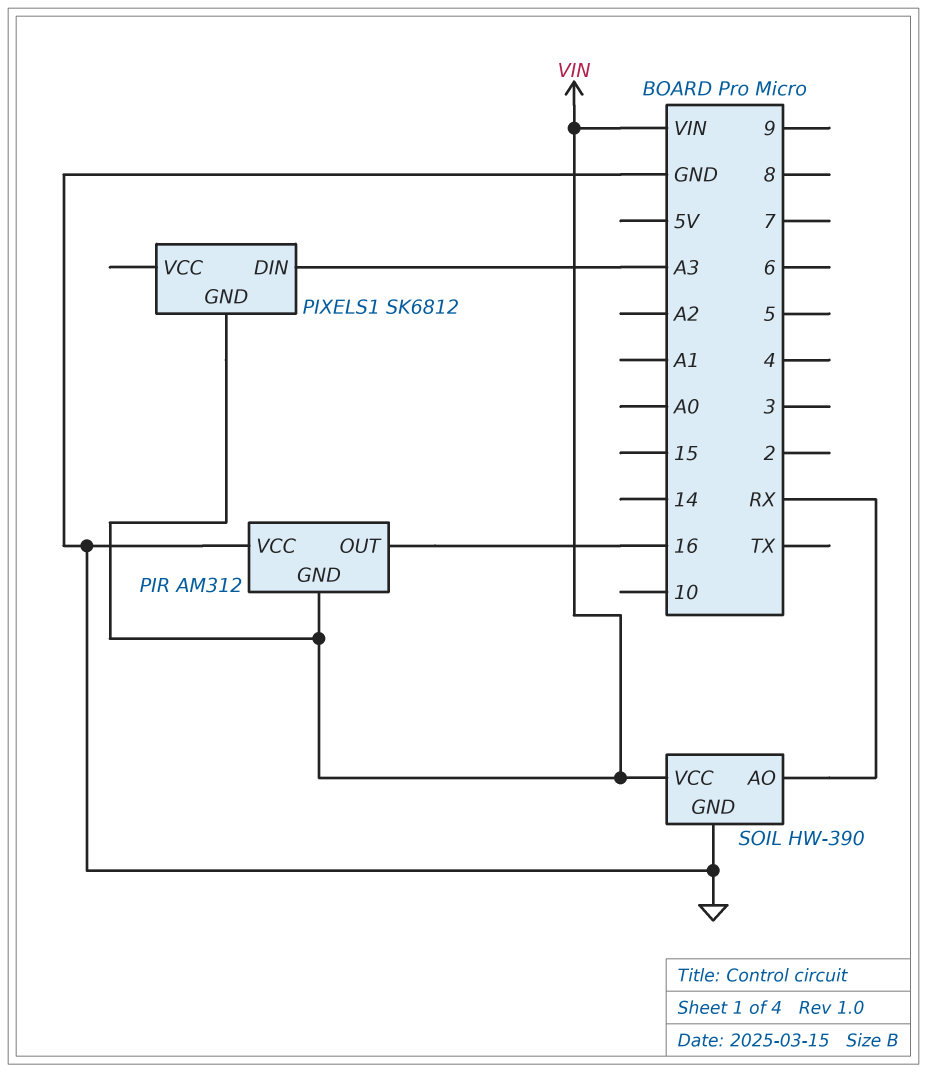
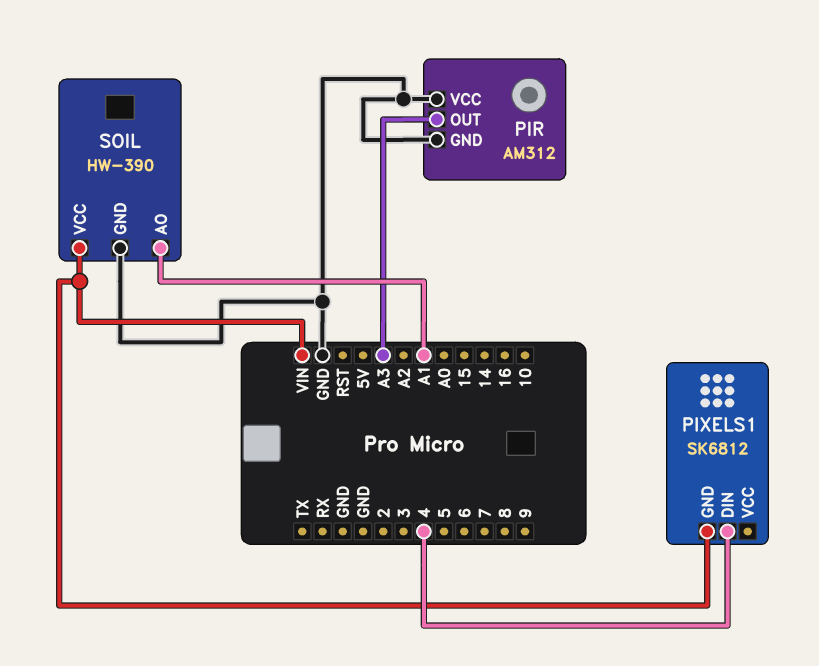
PIR pin GND: VIN -> GND
PIR pin OUT: 16 -> A3
PIXELS1 pin DIN: A3 -> 4
SOIL pin AO: RX -> A1

